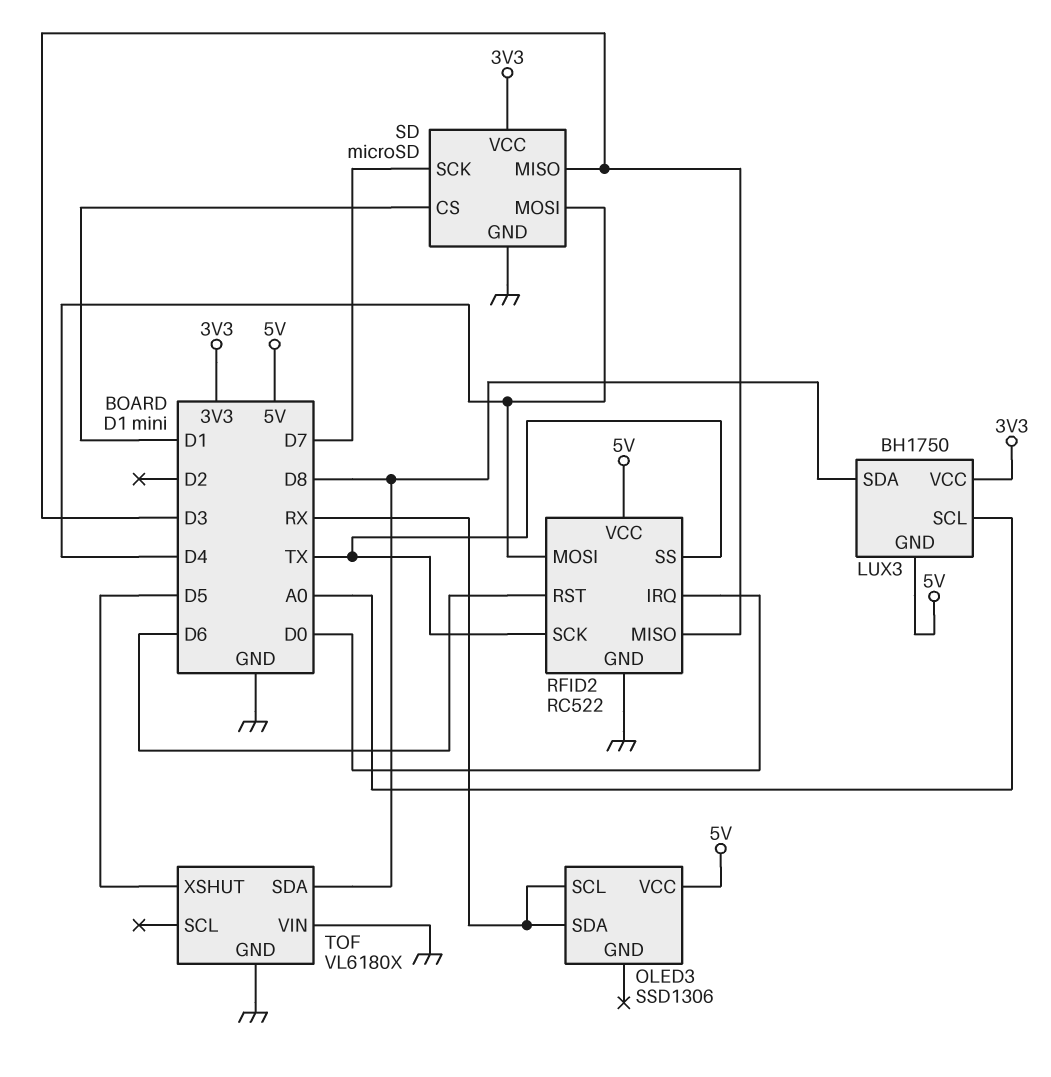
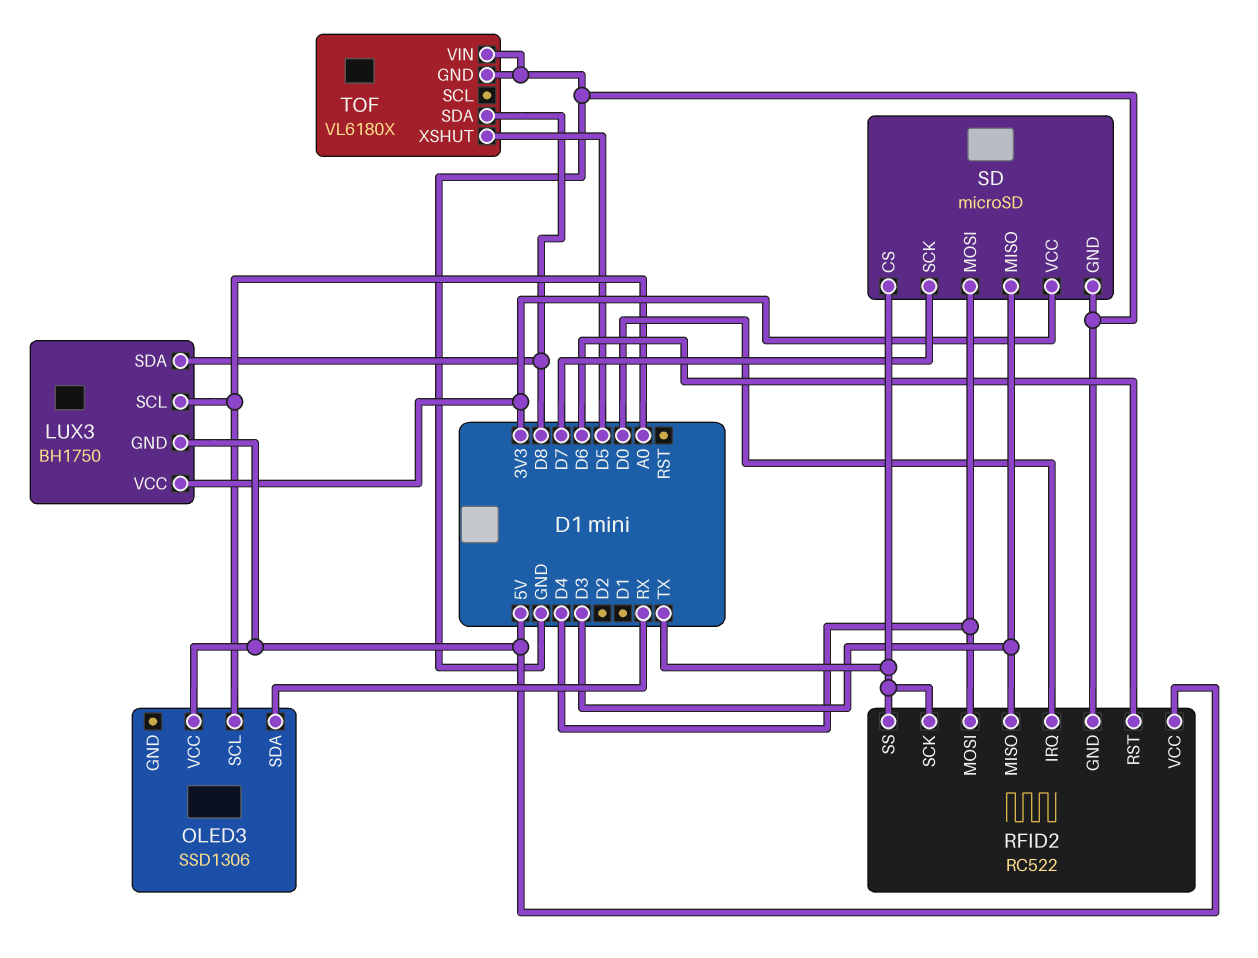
OLED3 pin SCL: RX -> A0
SD pin CS: D1 -> TX

